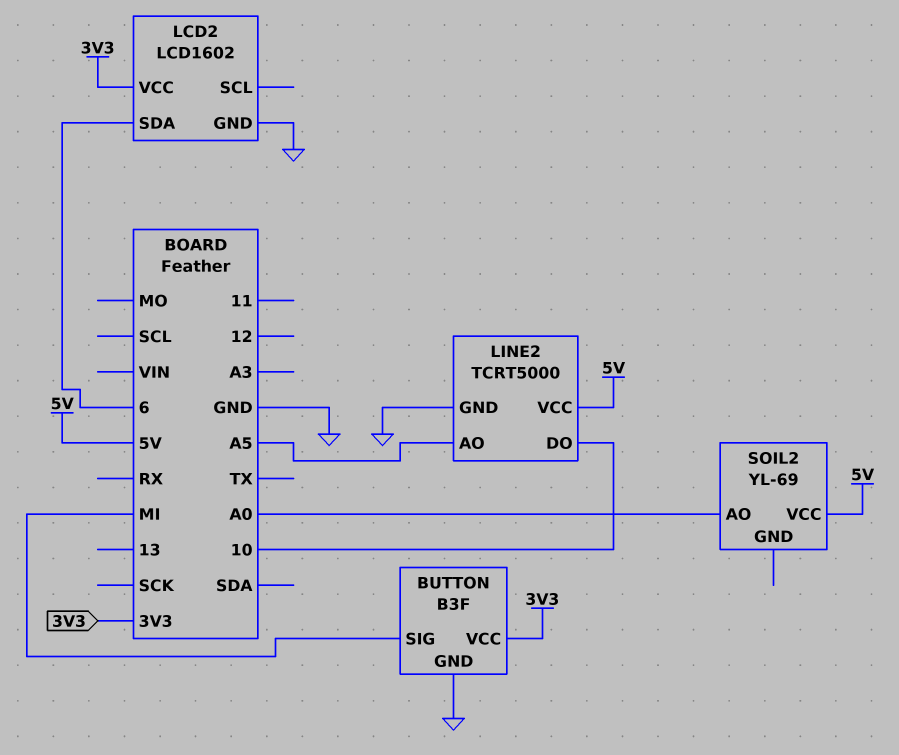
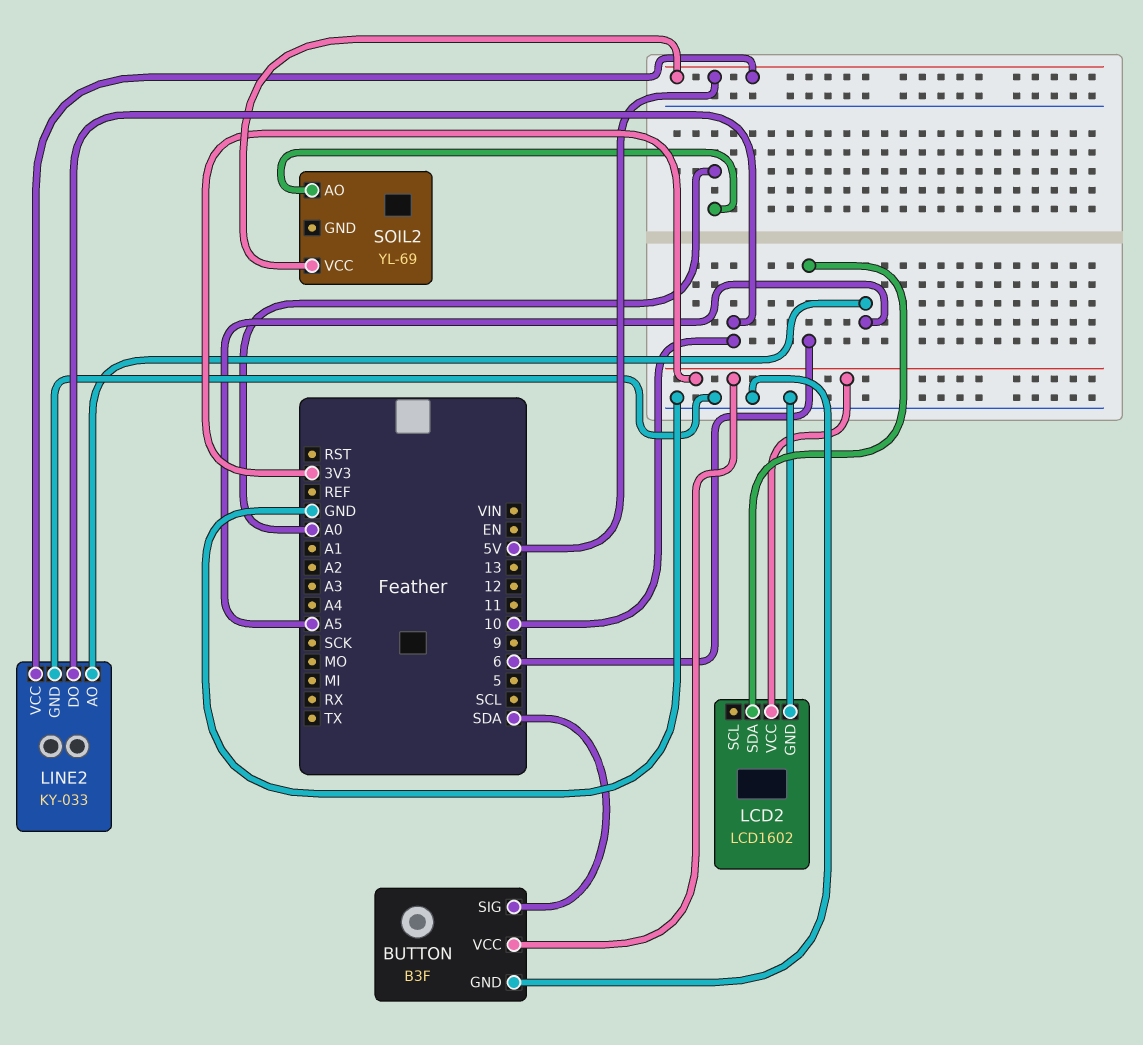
BUTTON pin SIG: MI -> SDA
LINE2: TCRT5000 -> KY-033

